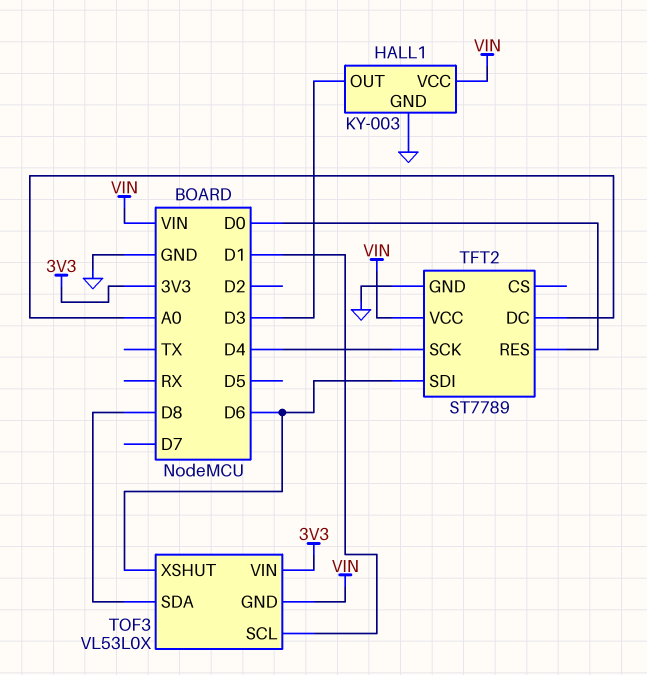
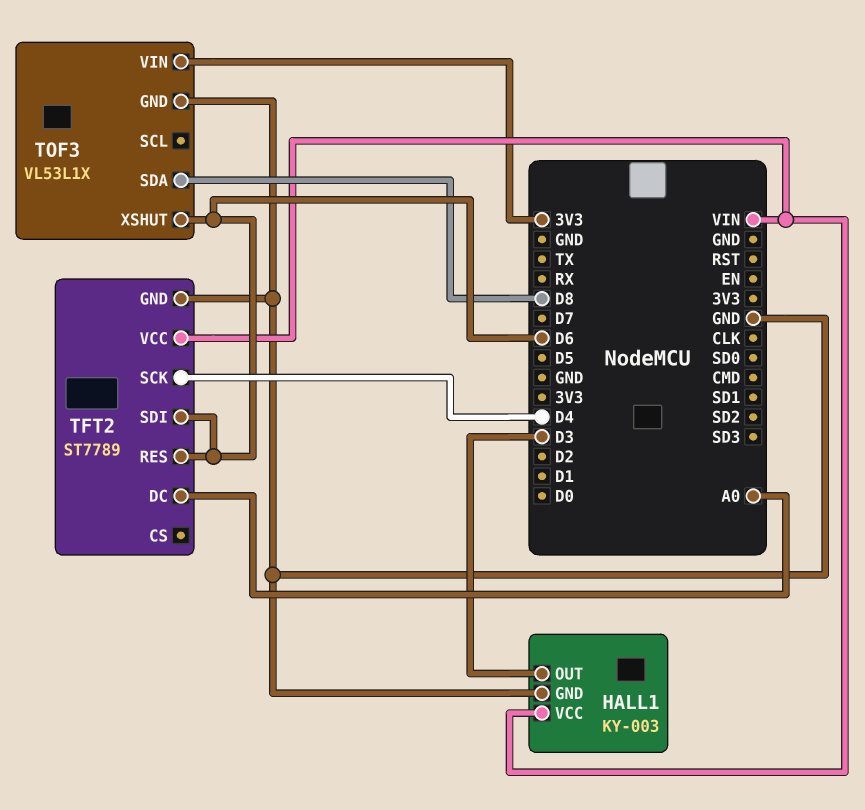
TFT2 pin RES: D0 -> D6
TOF3: VL53L0X -> VL53L1X
TOF3 pin GND: VIN -> GND
TOF3 pin SCL: D1 -> none

